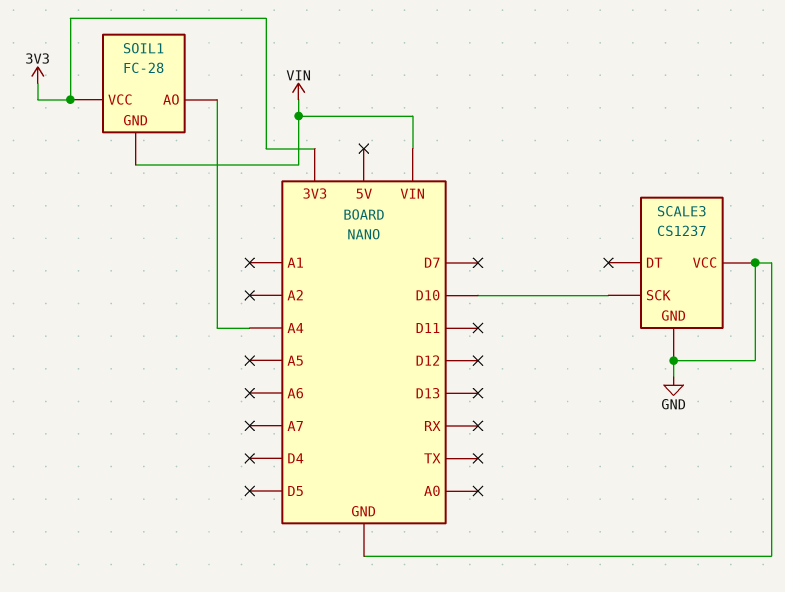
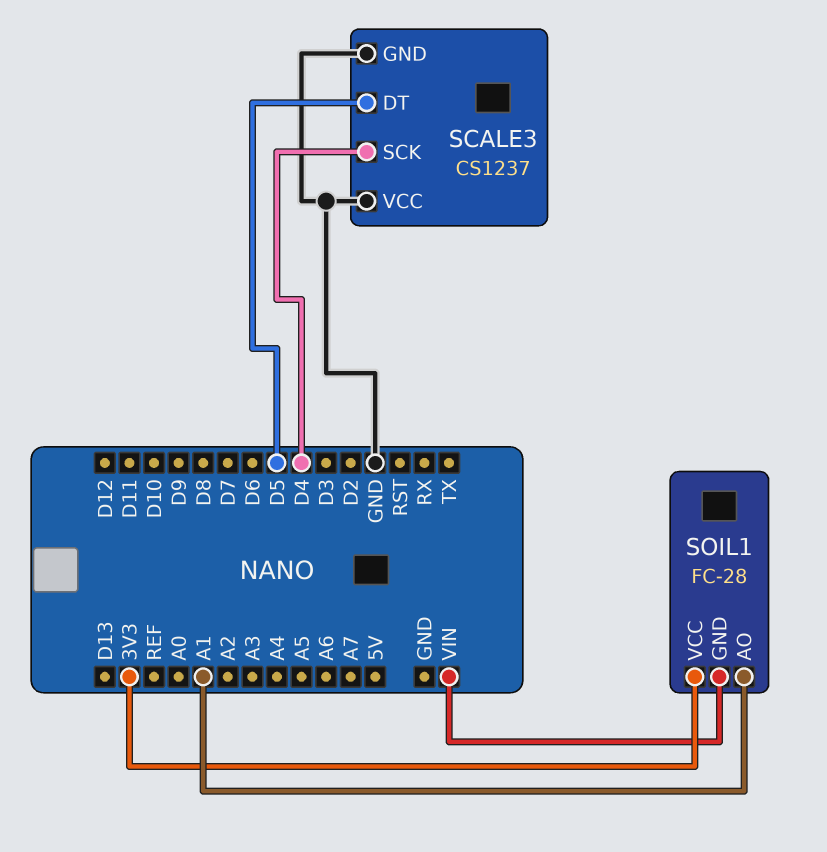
SCALE3 pin DT: none -> D5
SCALE3 pin SCK: D10 -> D4
SOIL1 pin AO: A4 -> A1

